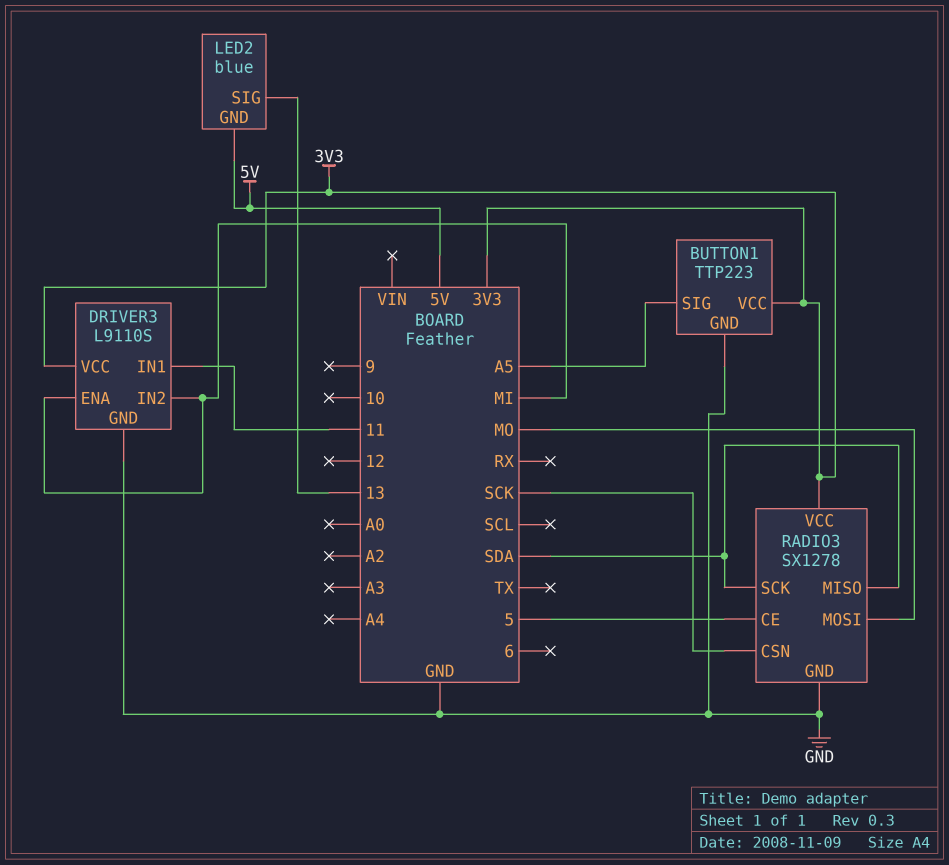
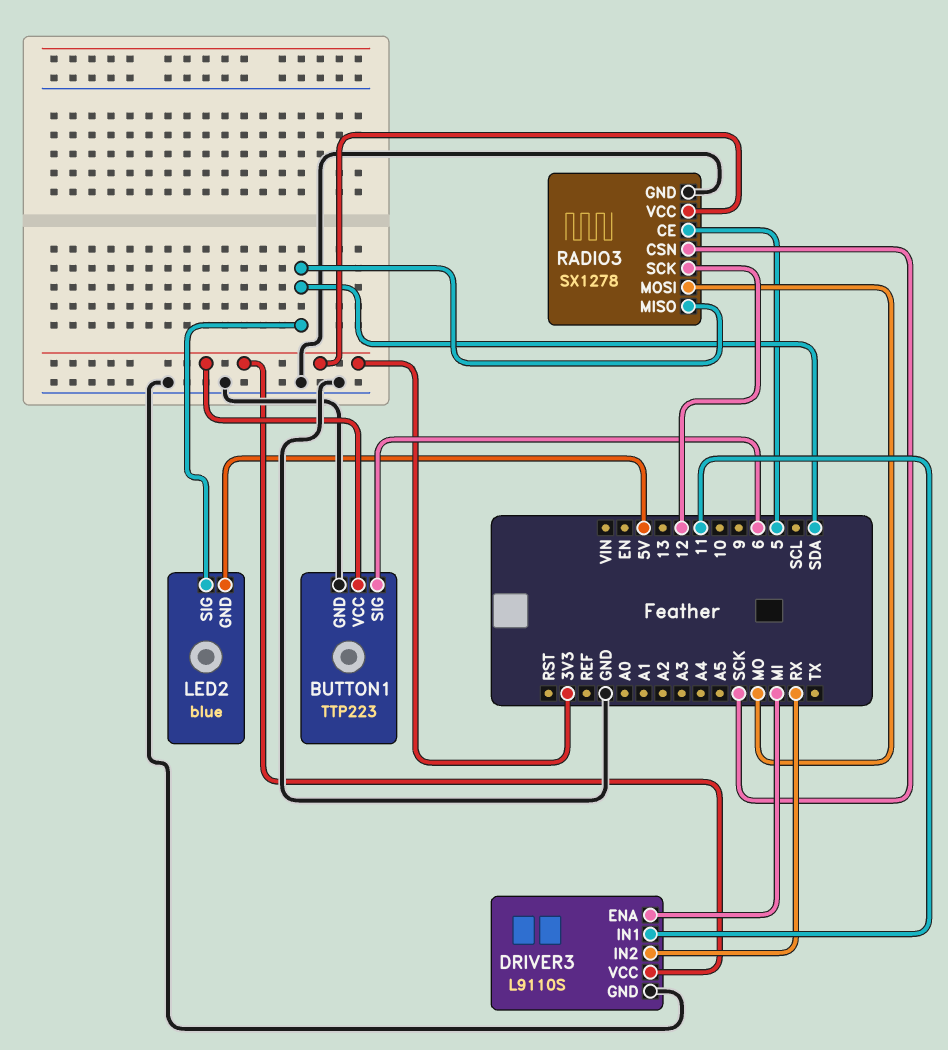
BUTTON1 pin SIG: A5 -> 6
DRIVER3 pin IN2: MI -> RX
LED2 pin SIG: 13 -> SDA
RADIO3 pin SCK: SDA -> 12

